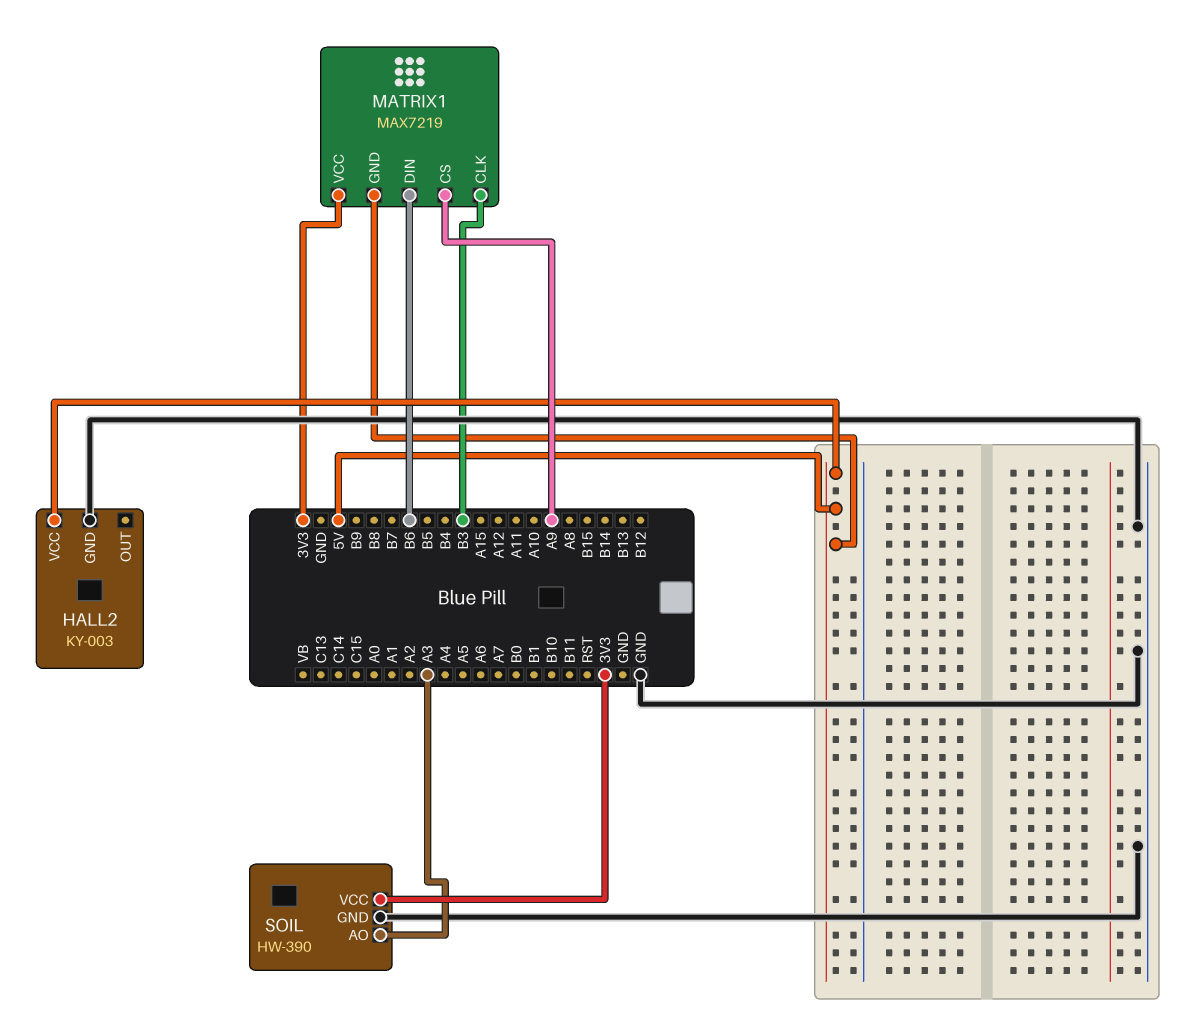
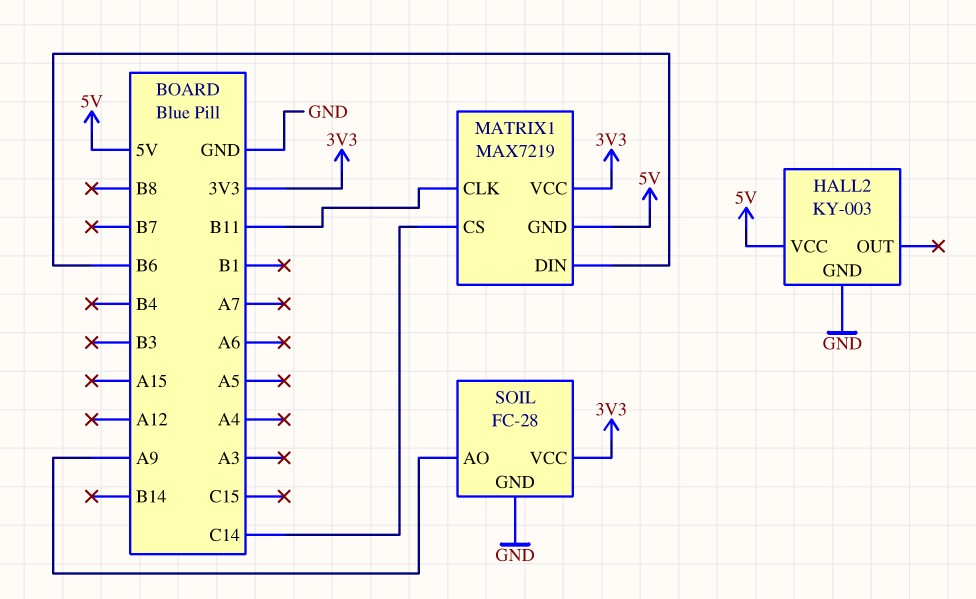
MATRIX1 pin CLK: B3 -> B11
MATRIX1 pin CS: A9 -> C14
SOIL: HW-390 -> FC-28
SOIL pin AO: A3 -> A9

